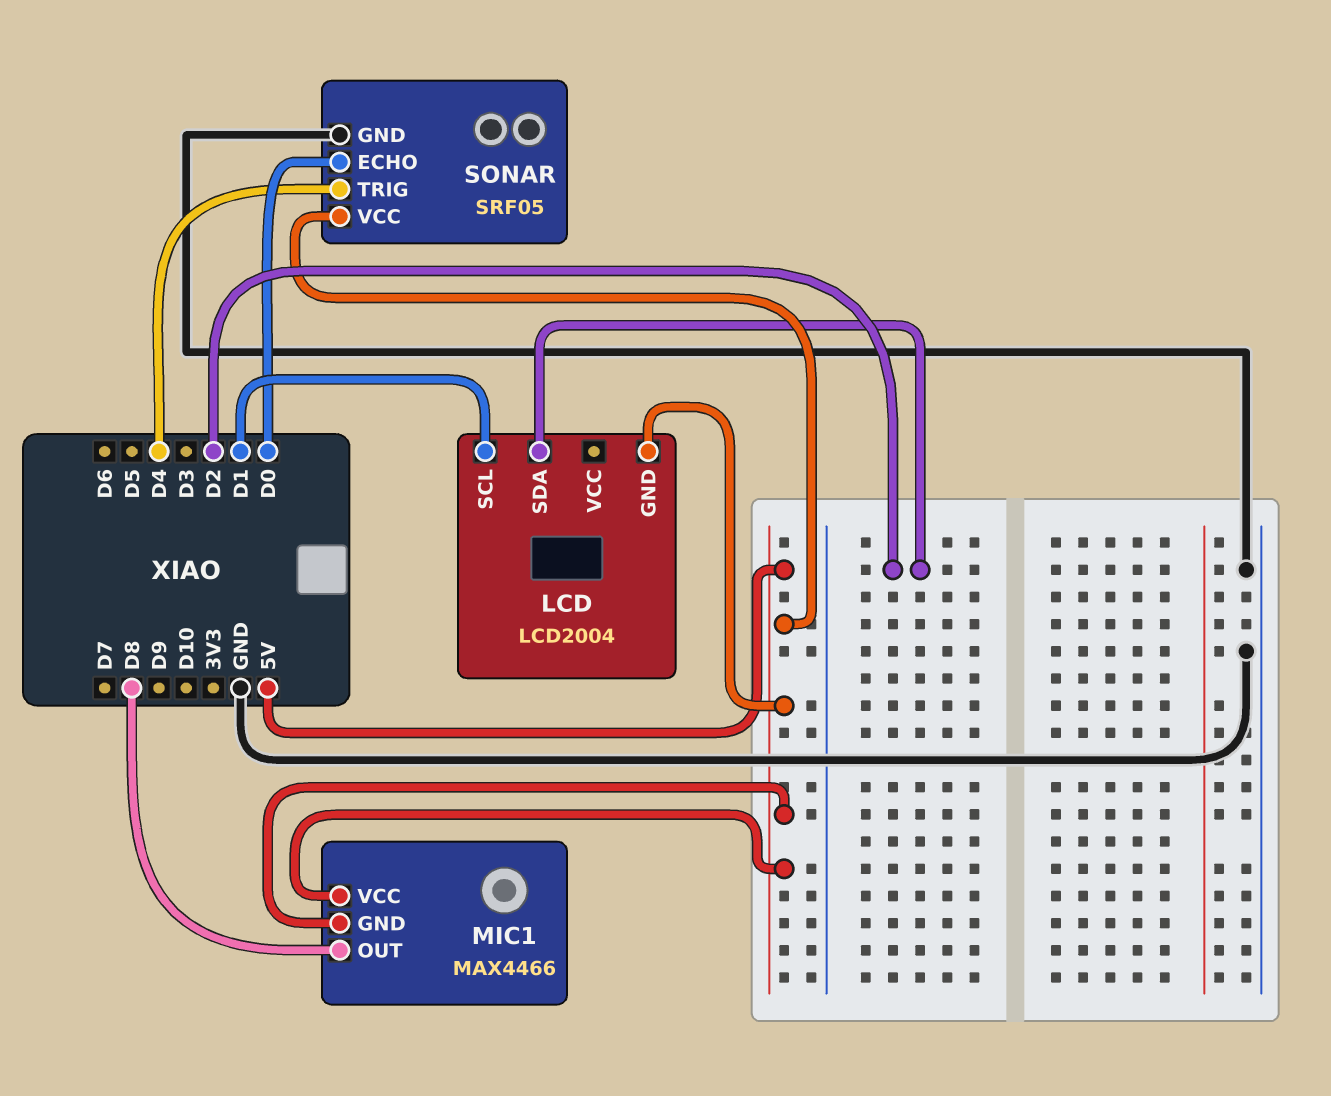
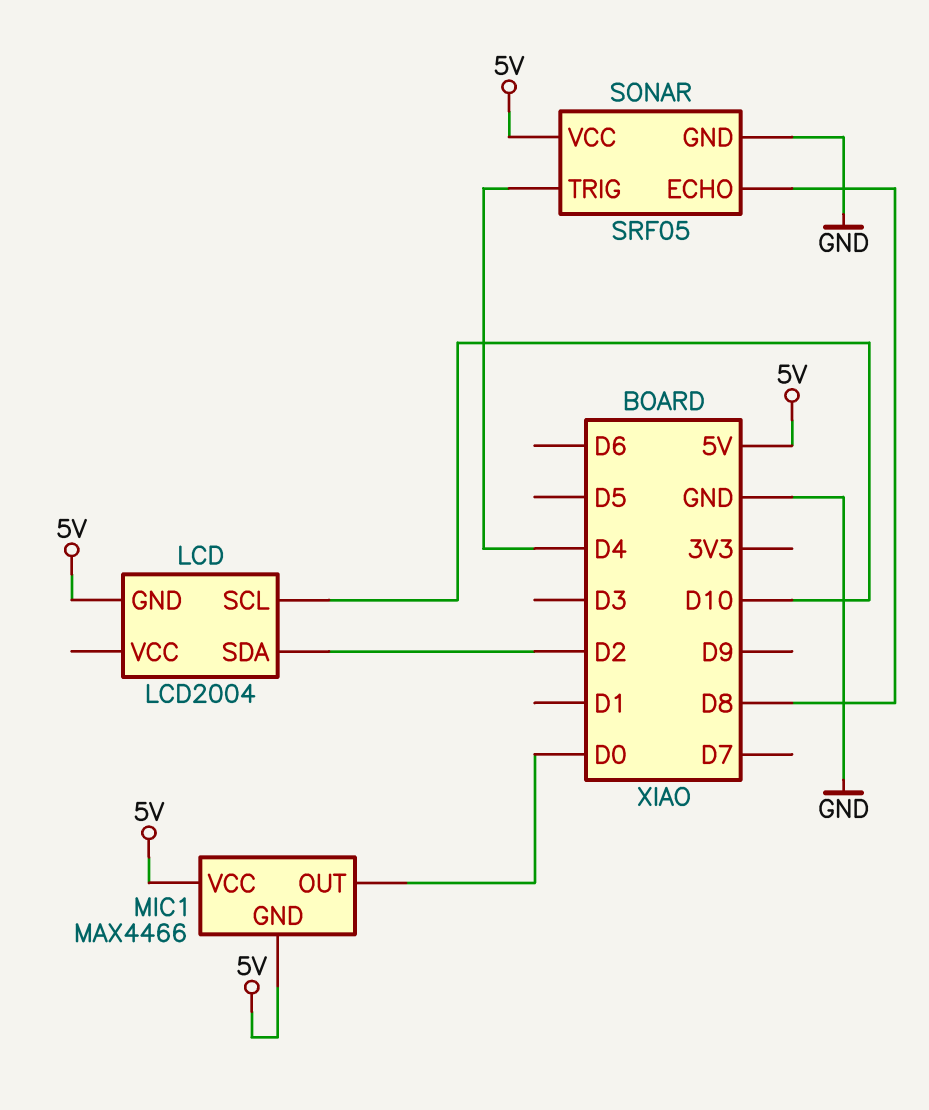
LCD pin SCL: D1 -> D10
MIC1 pin OUT: D8 -> D0
SONAR pin ECHO: D0 -> D8

